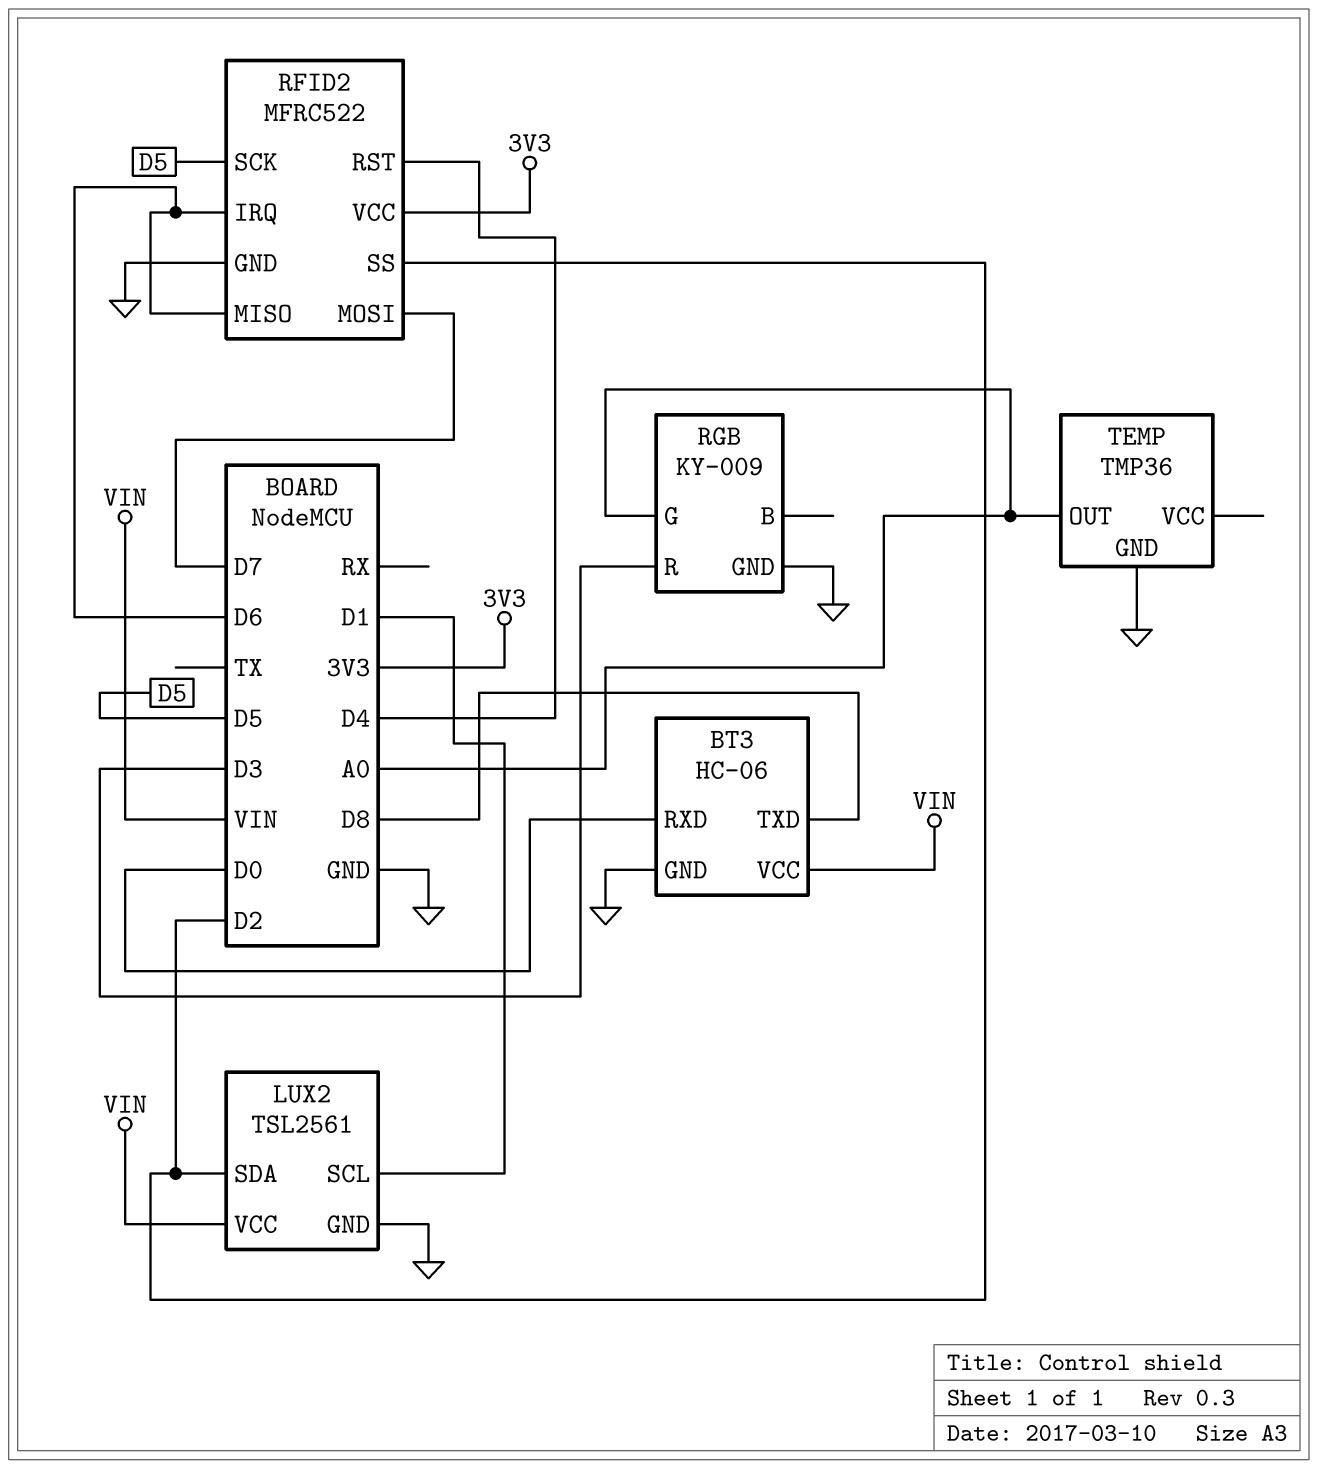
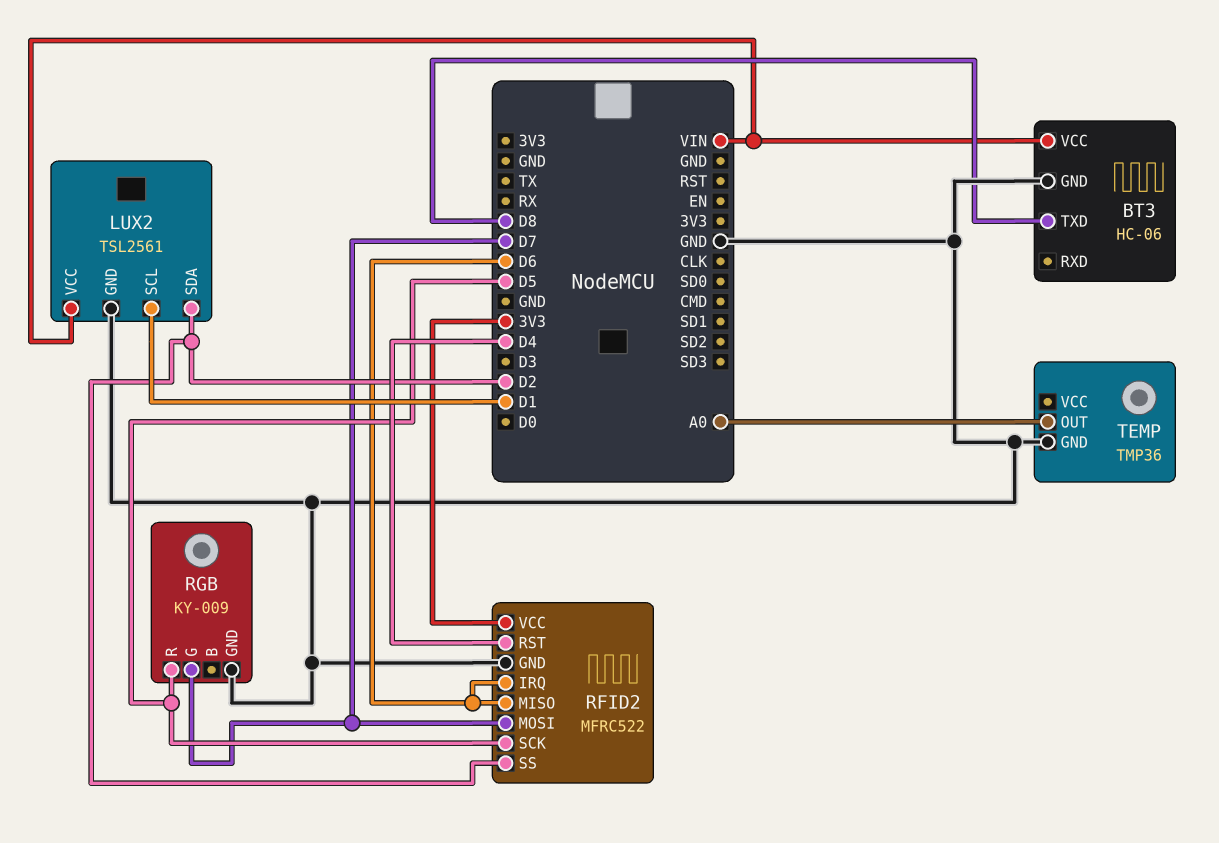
BT3 pin RXD: D0 -> none
RGB pin G: A0 -> D7
RGB pin R: D3 -> D5

